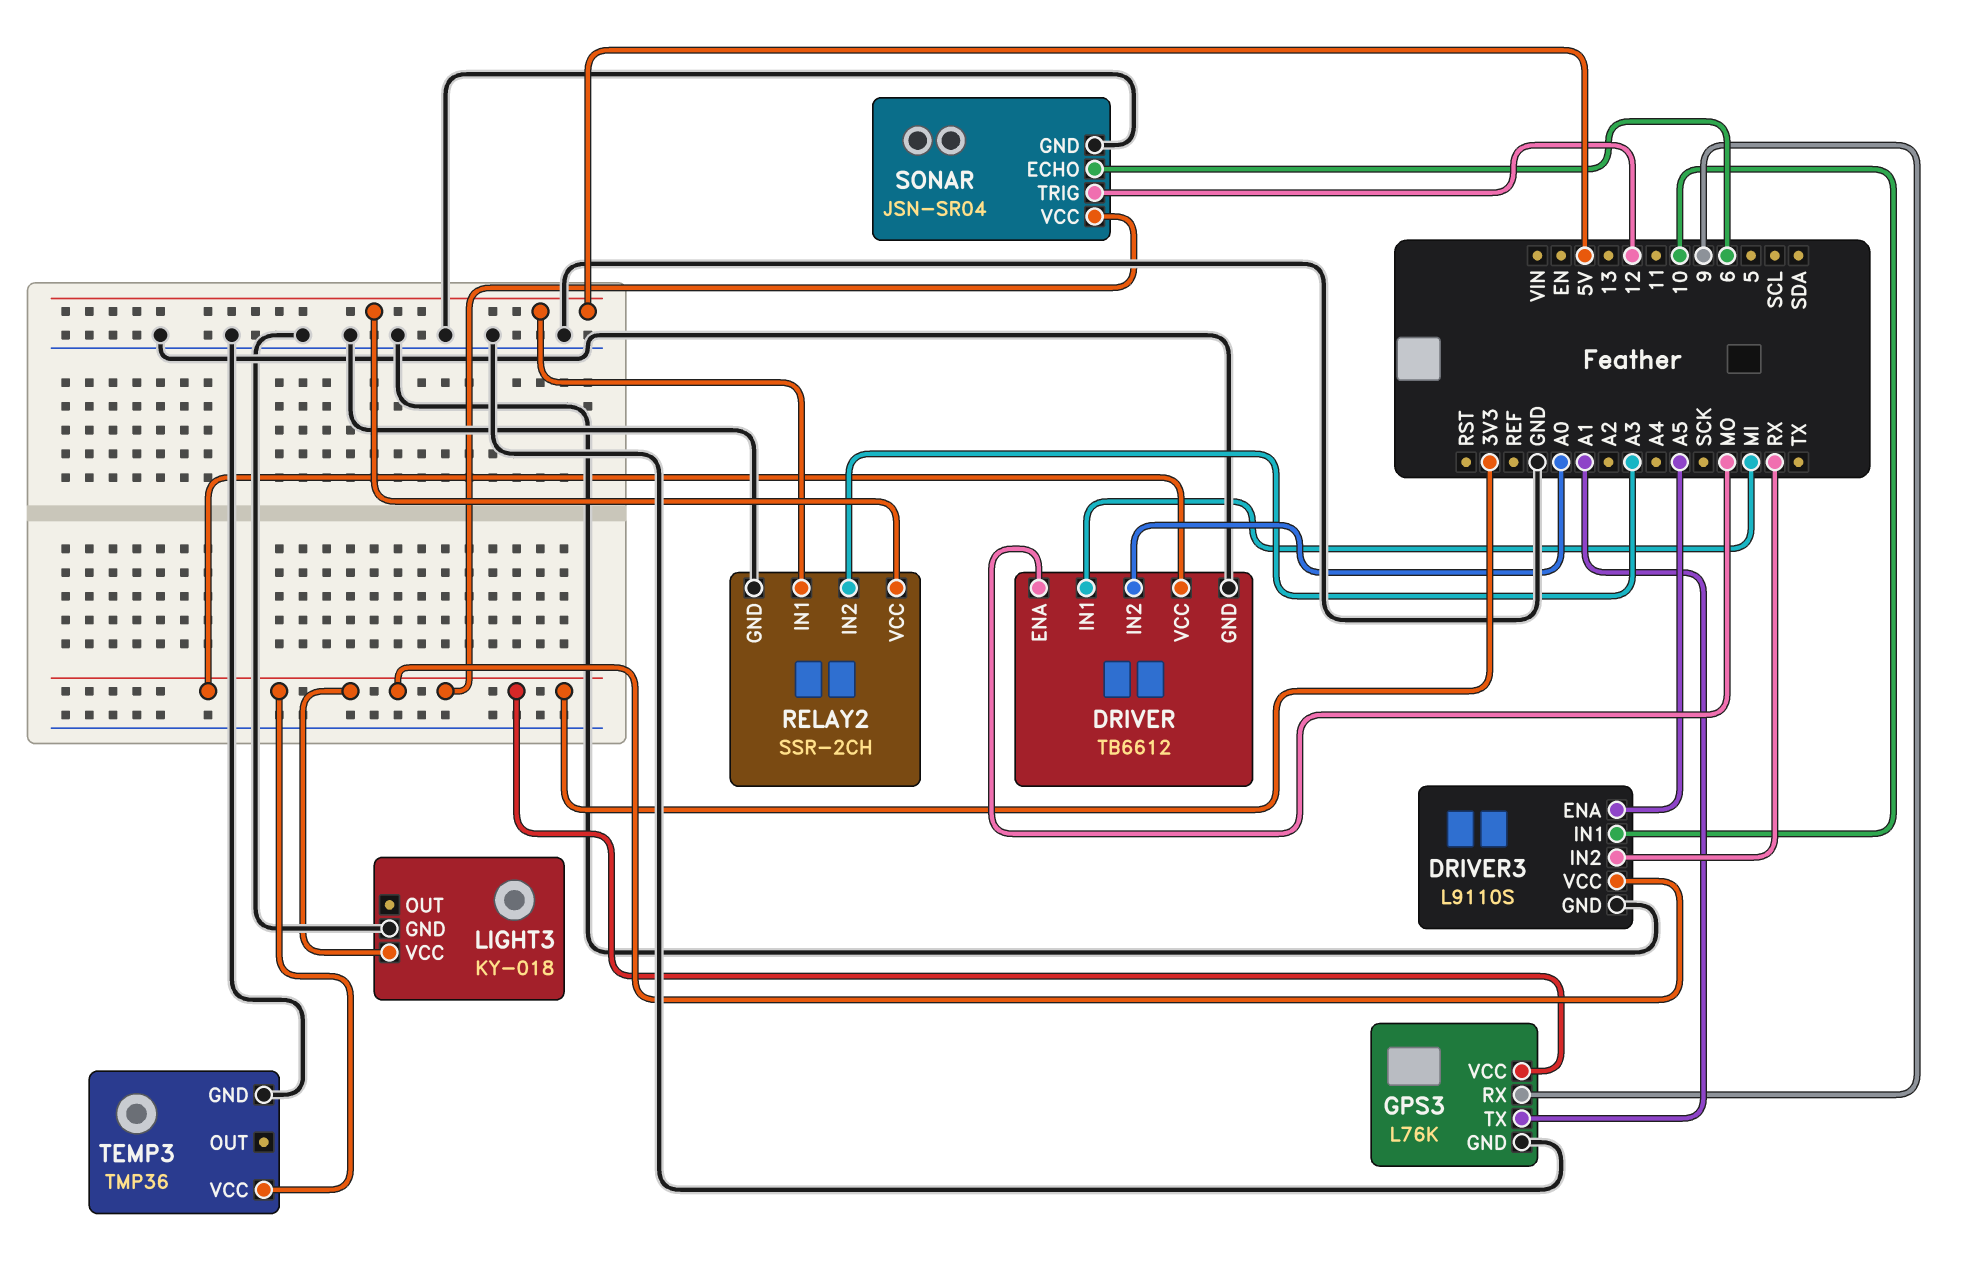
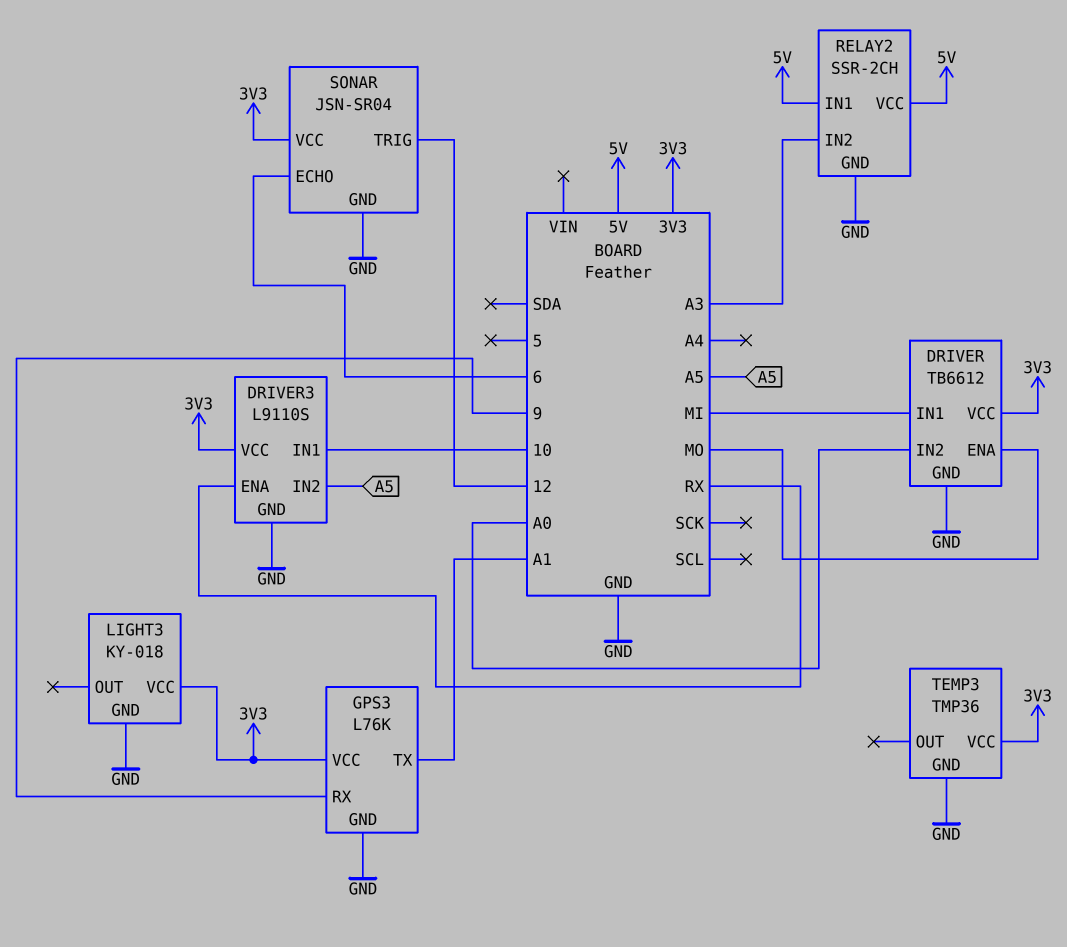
DRIVER3 pin ENA: A5 -> RX
DRIVER3 pin IN2: RX -> A5

